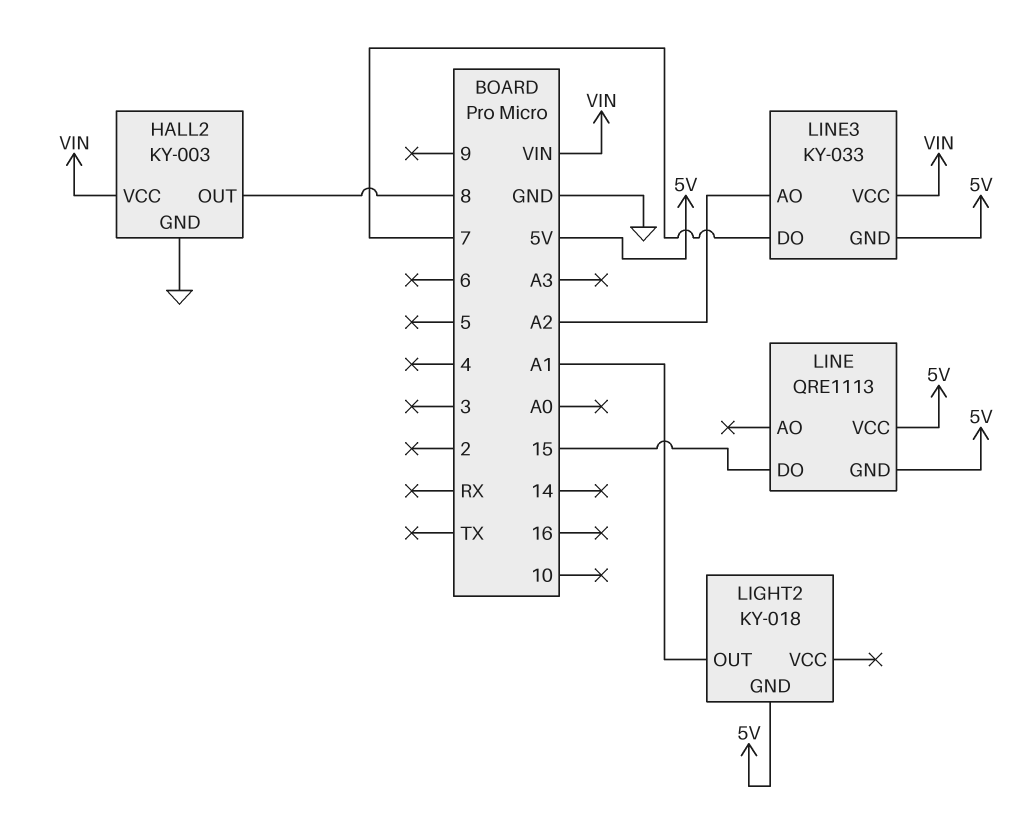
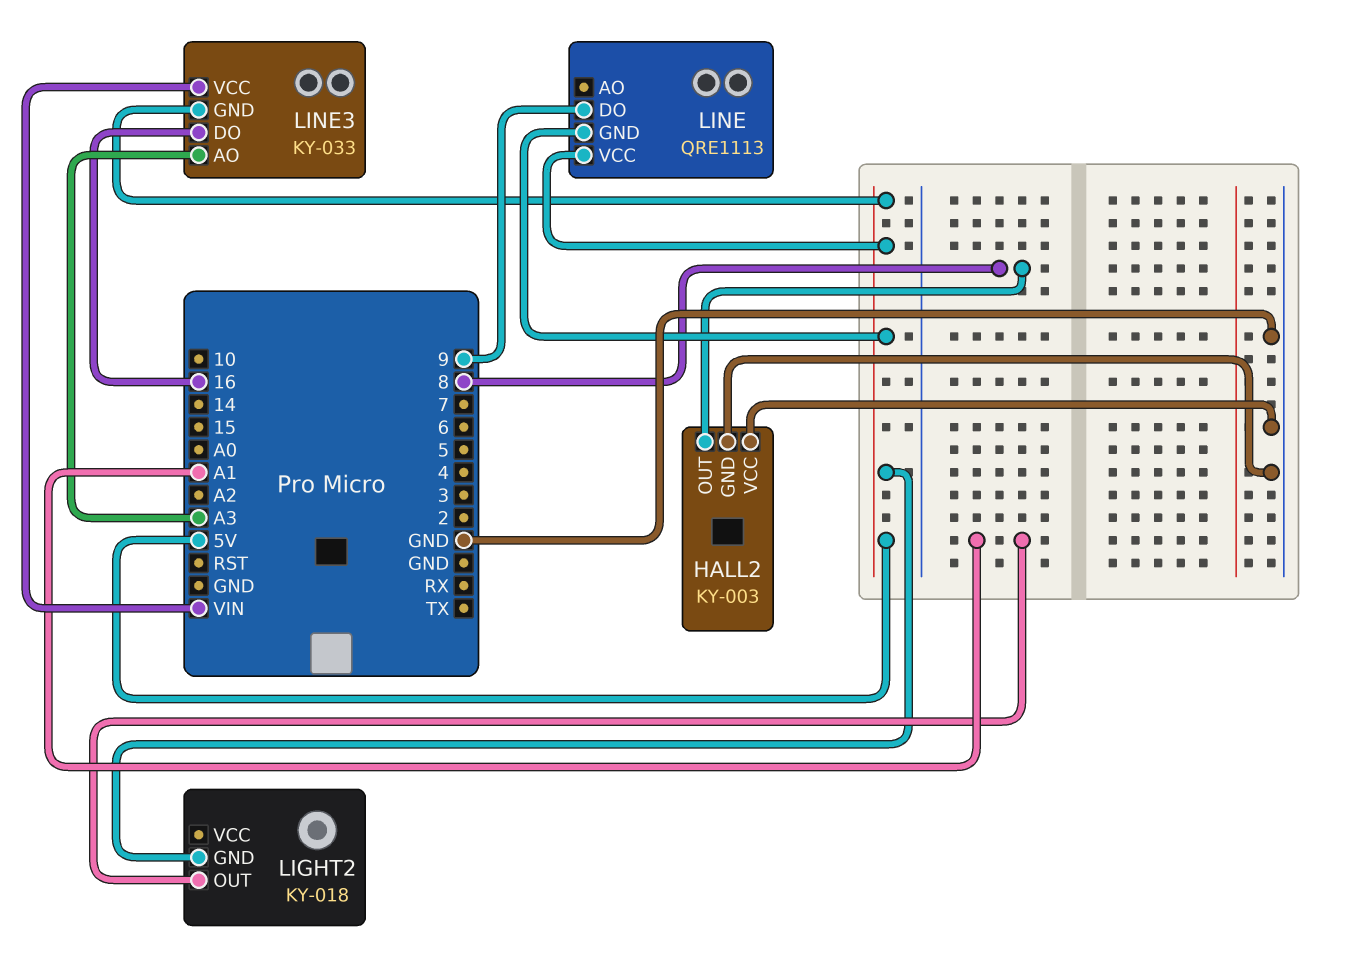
HALL2 pin VCC: VIN -> GND
LINE pin DO: 15 -> 9
LINE3 pin AO: A2 -> A3
LINE3 pin DO: 7 -> 16

